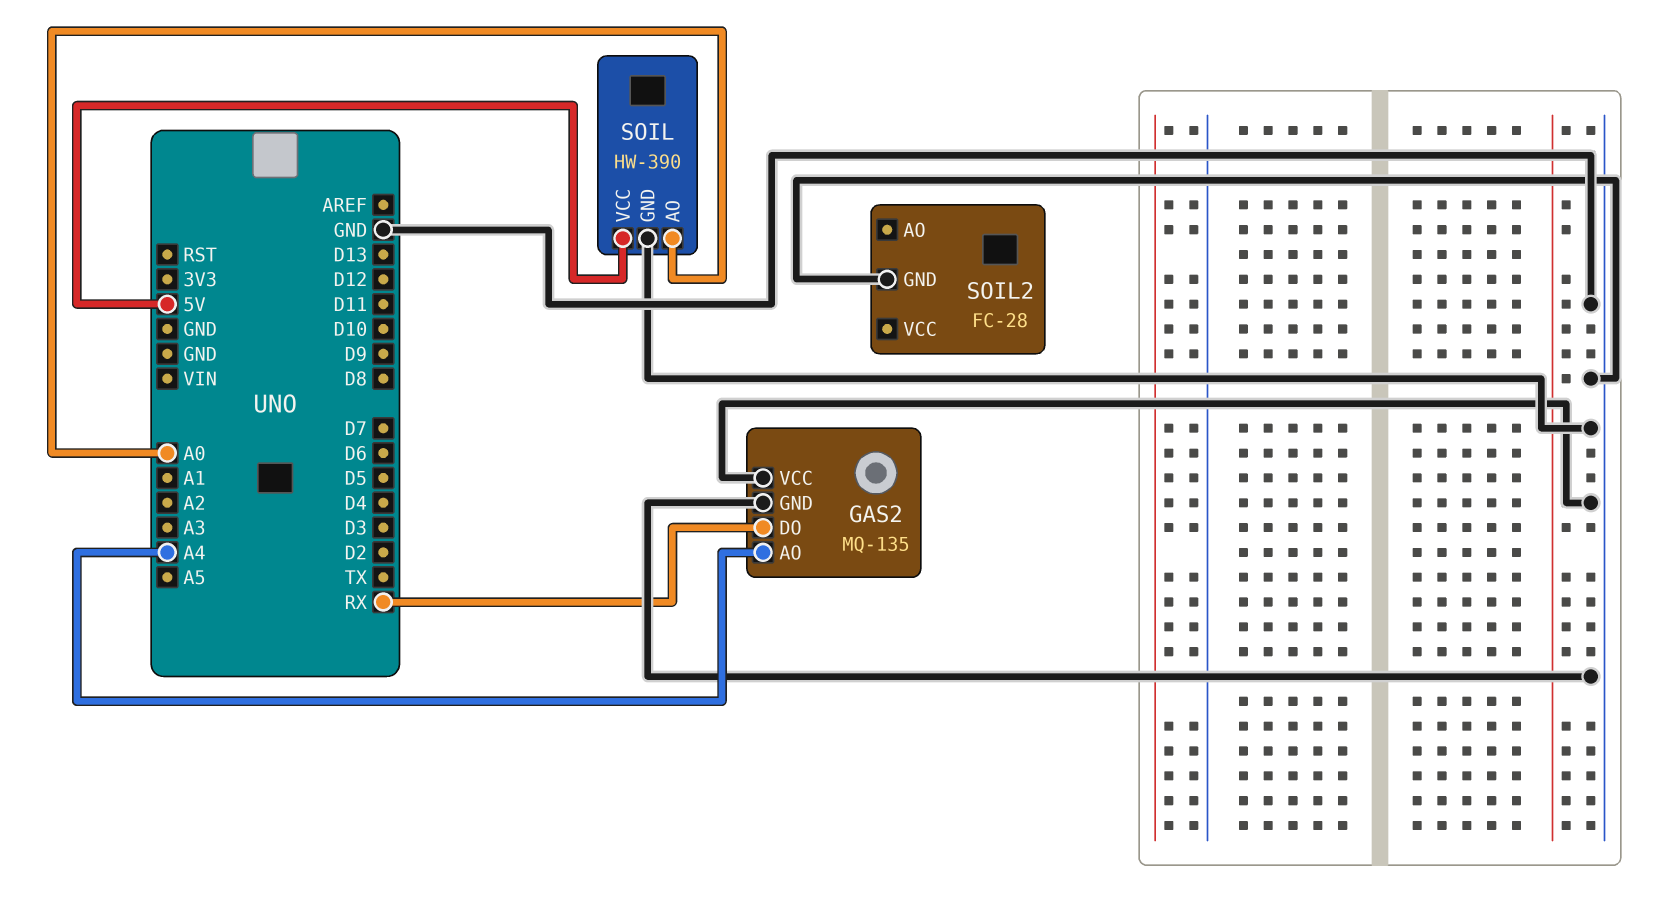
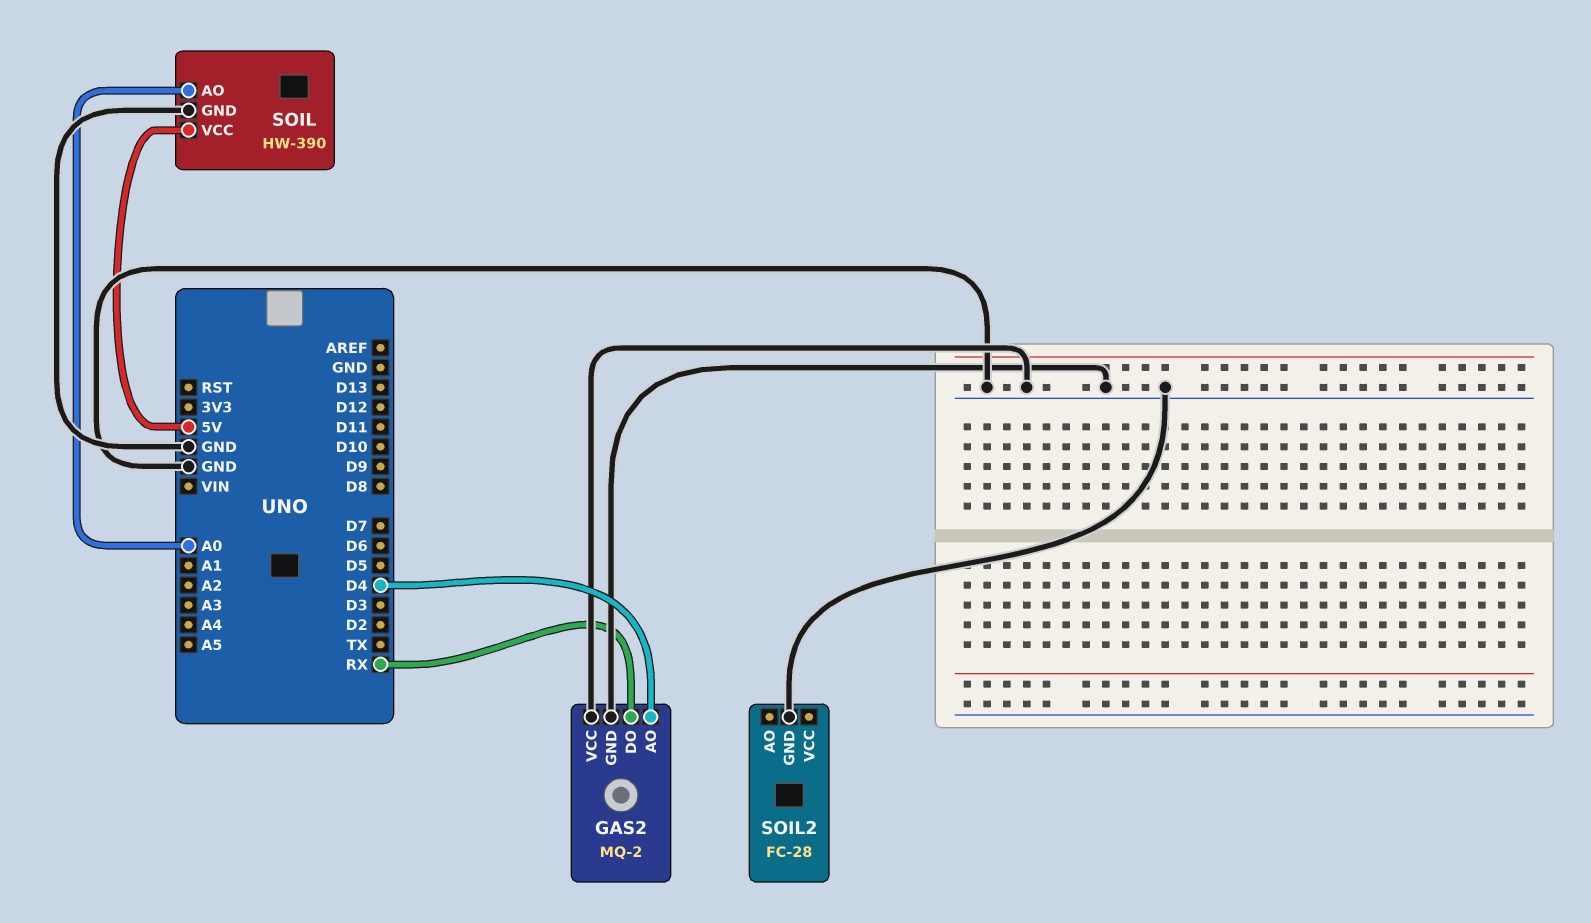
GAS2: MQ-135 -> MQ-2
GAS2 pin AO: A4 -> D4

